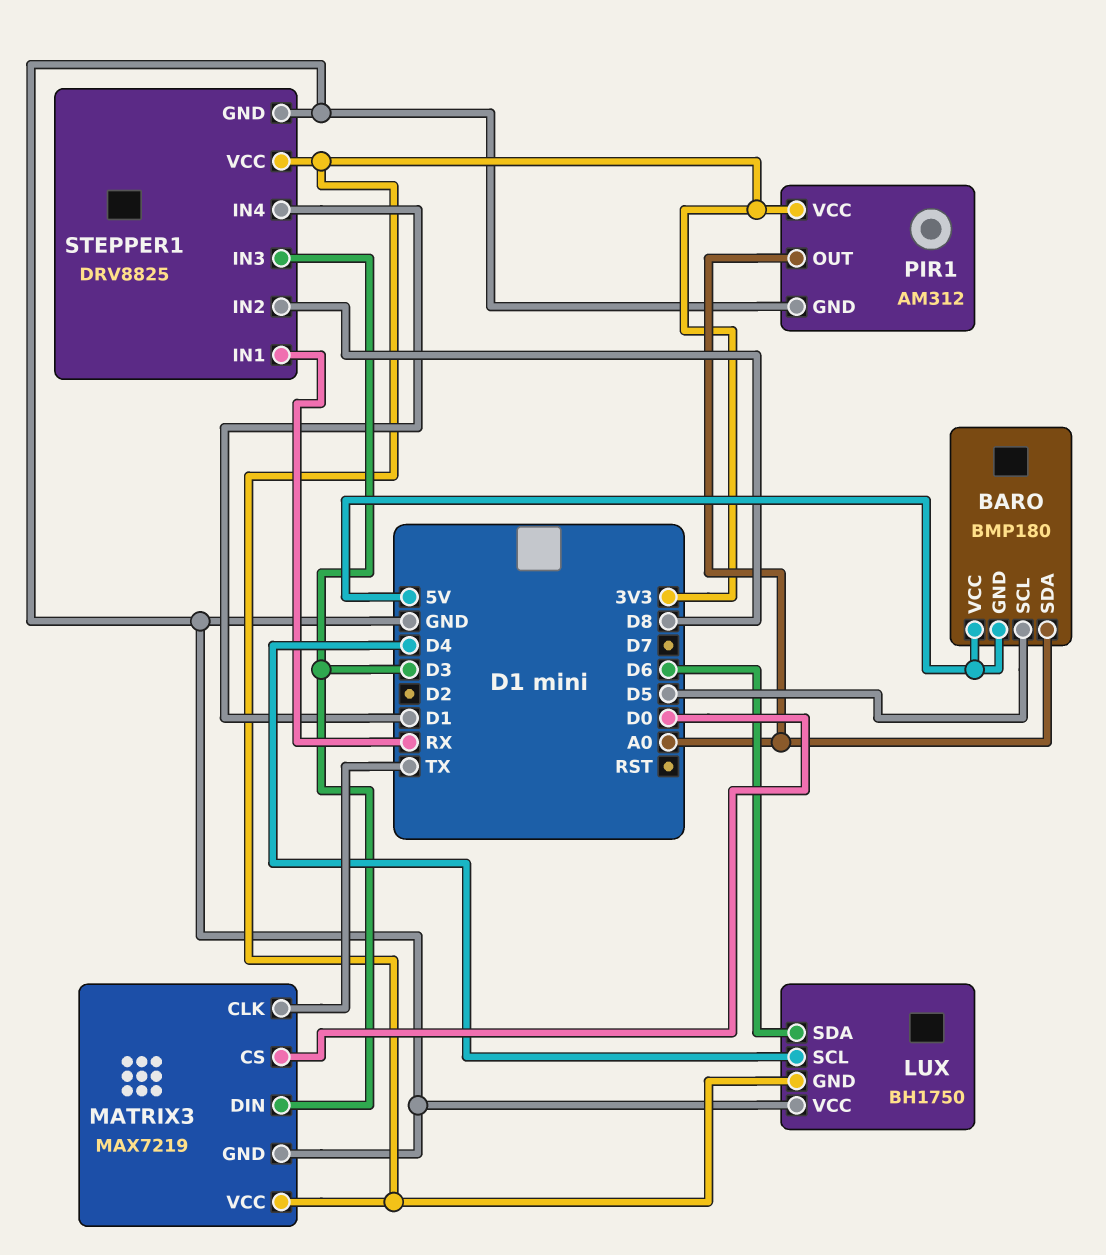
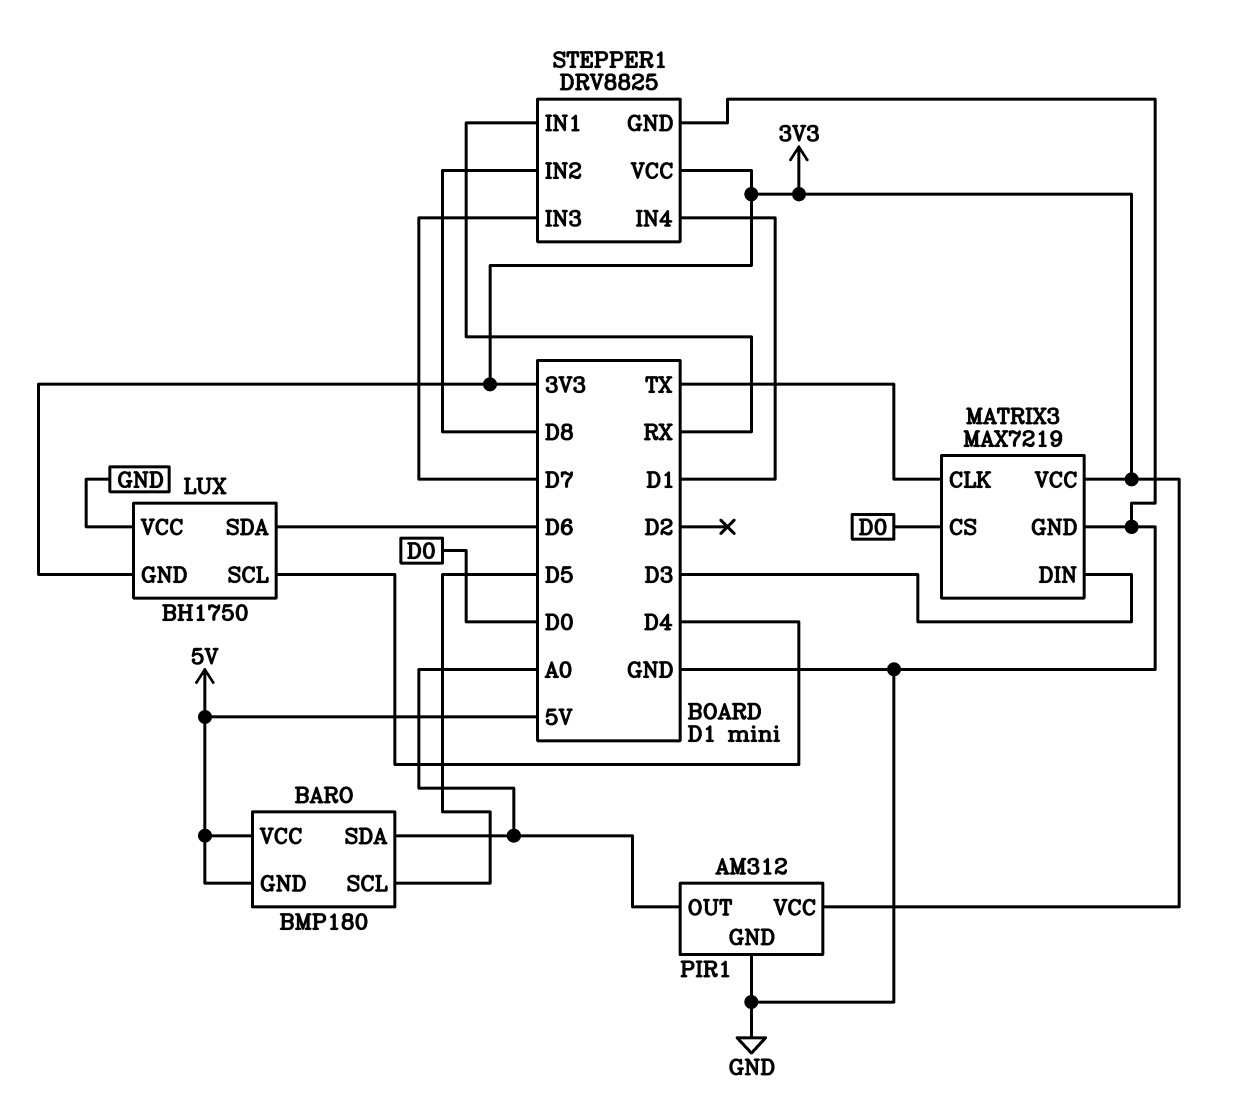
STEPPER1 pin IN3: D3 -> D7

